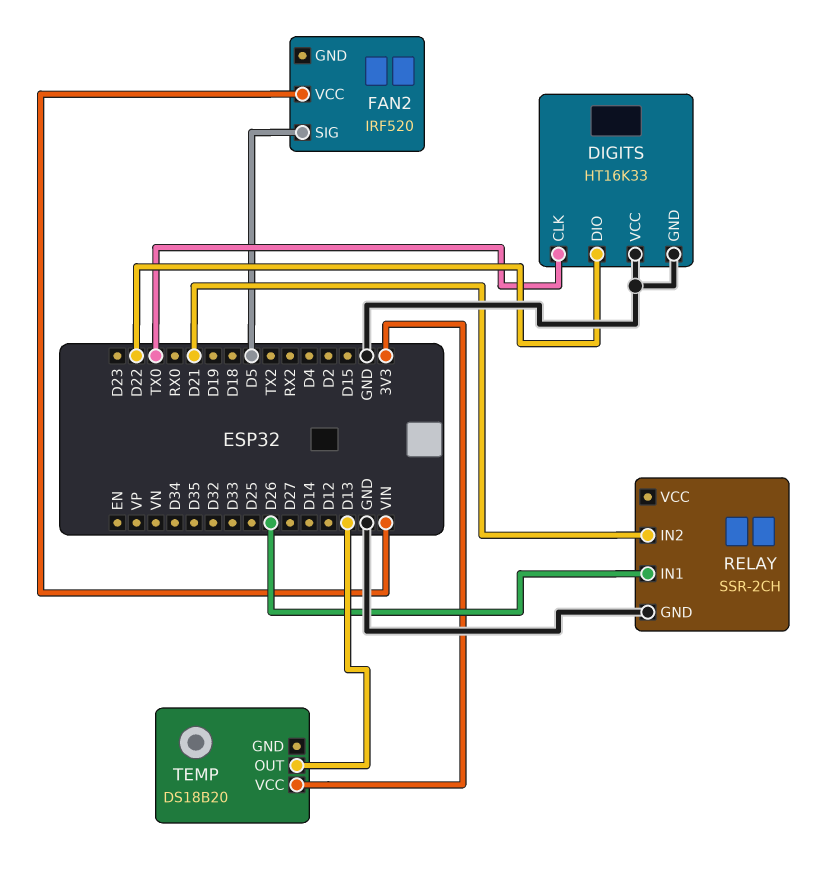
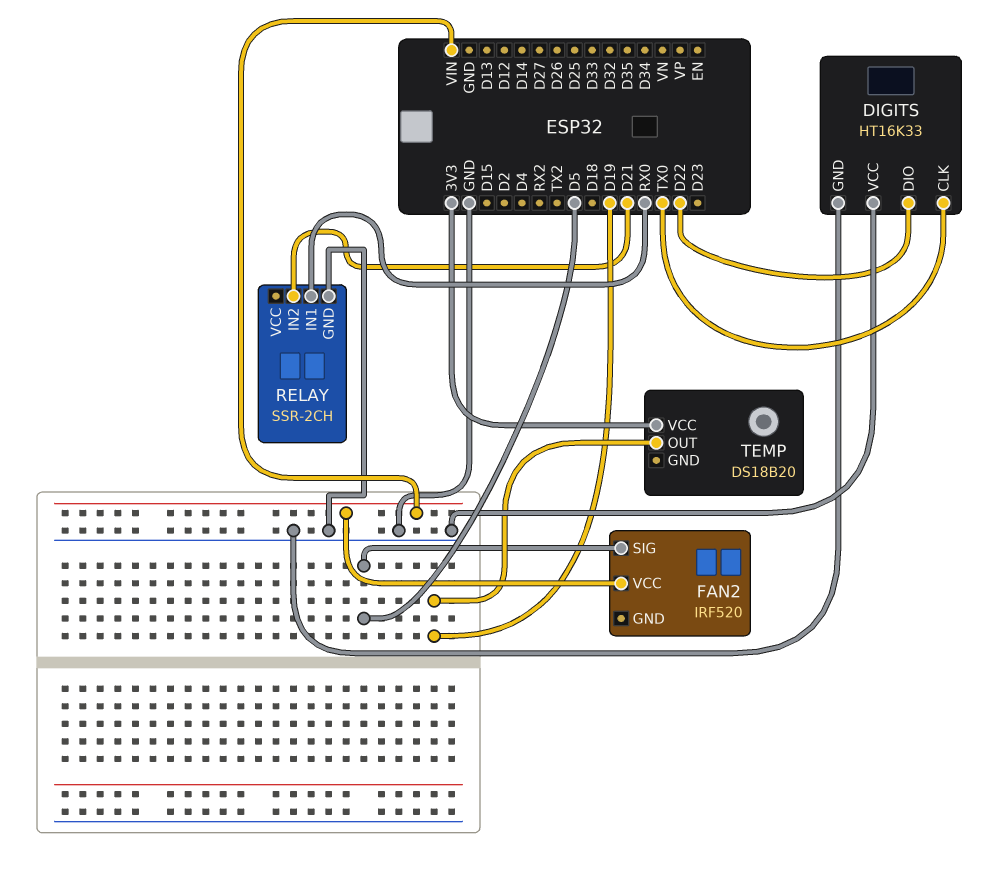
RELAY pin IN1: D26 -> RX0
TEMP pin OUT: D13 -> D19

